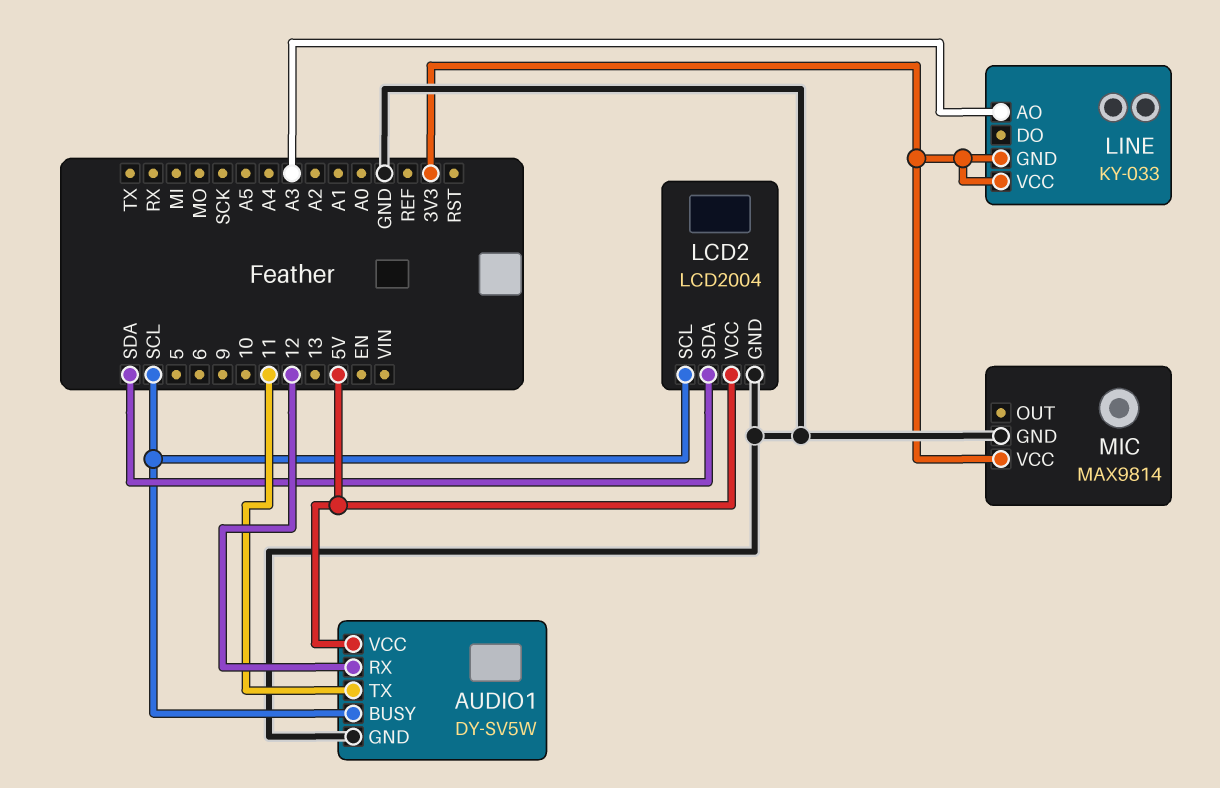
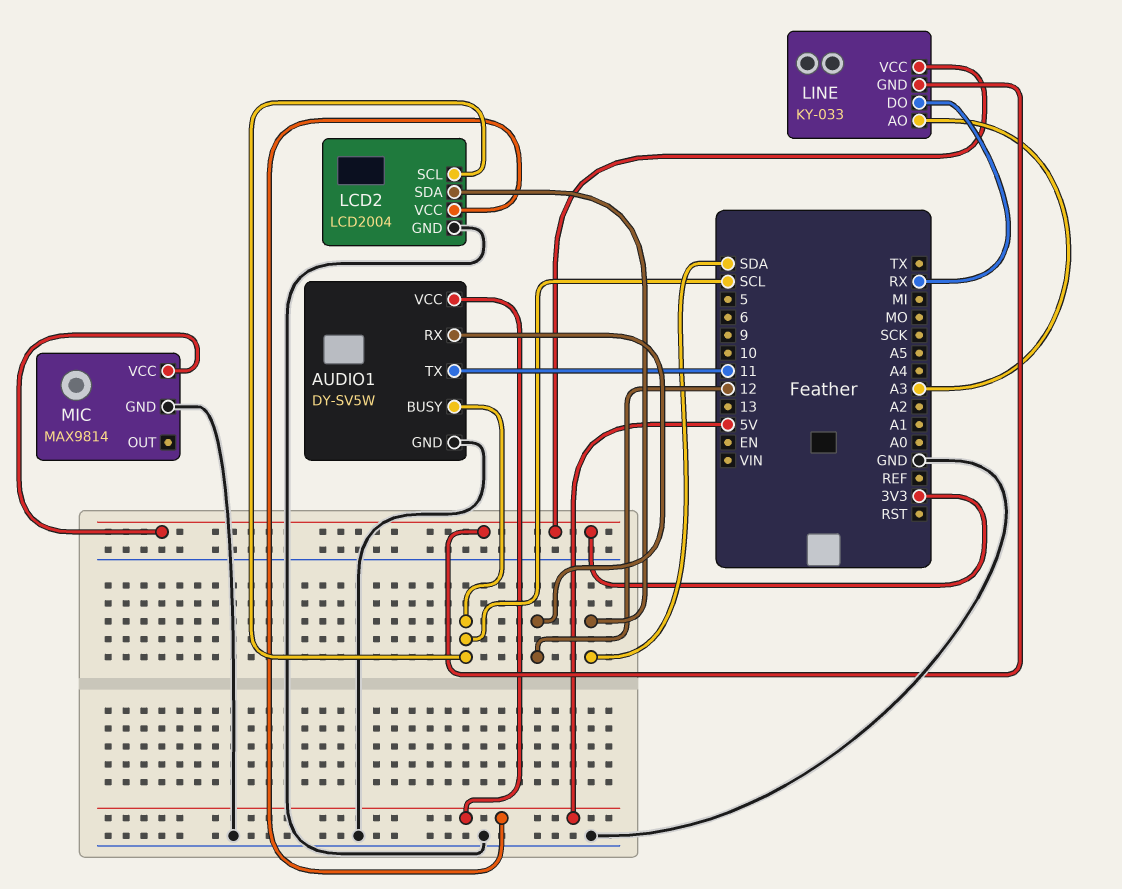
LINE pin DO: none -> RX

